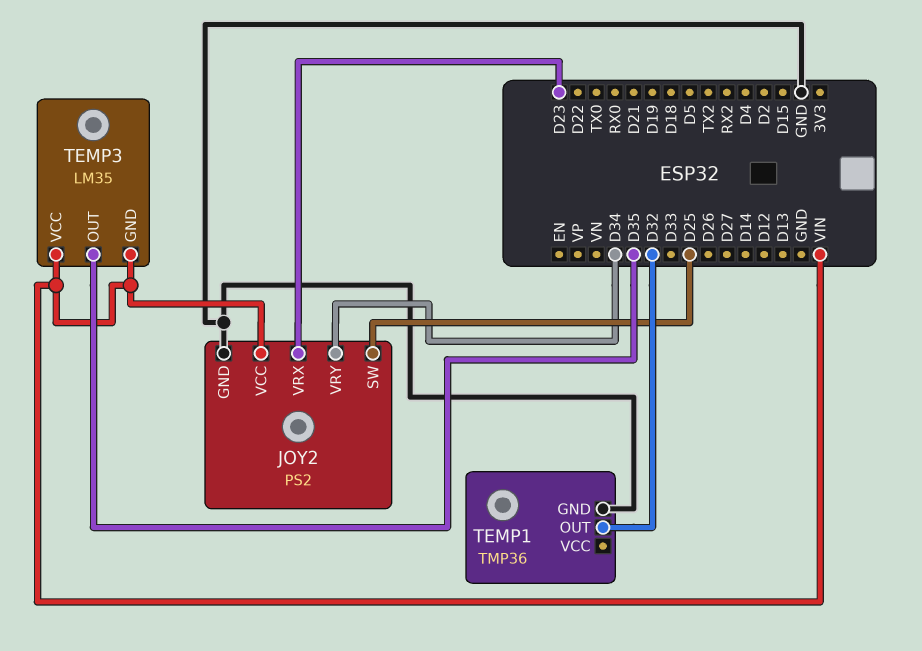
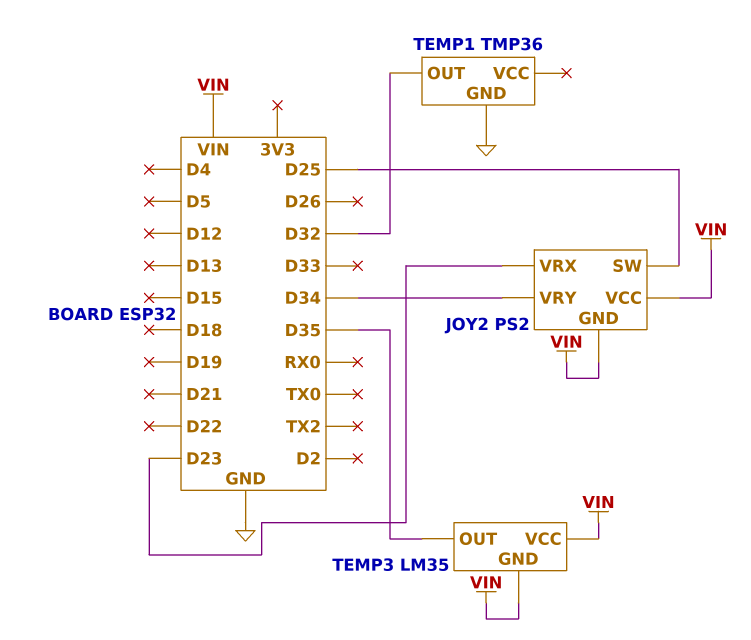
JOY2 pin GND: GND -> VIN

